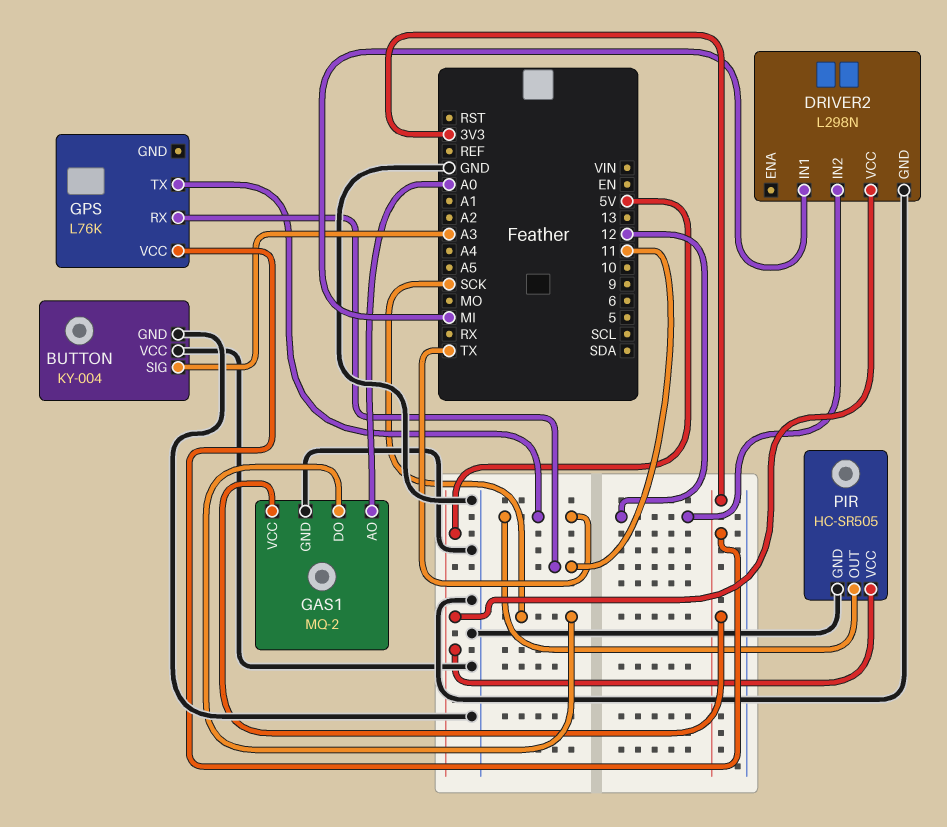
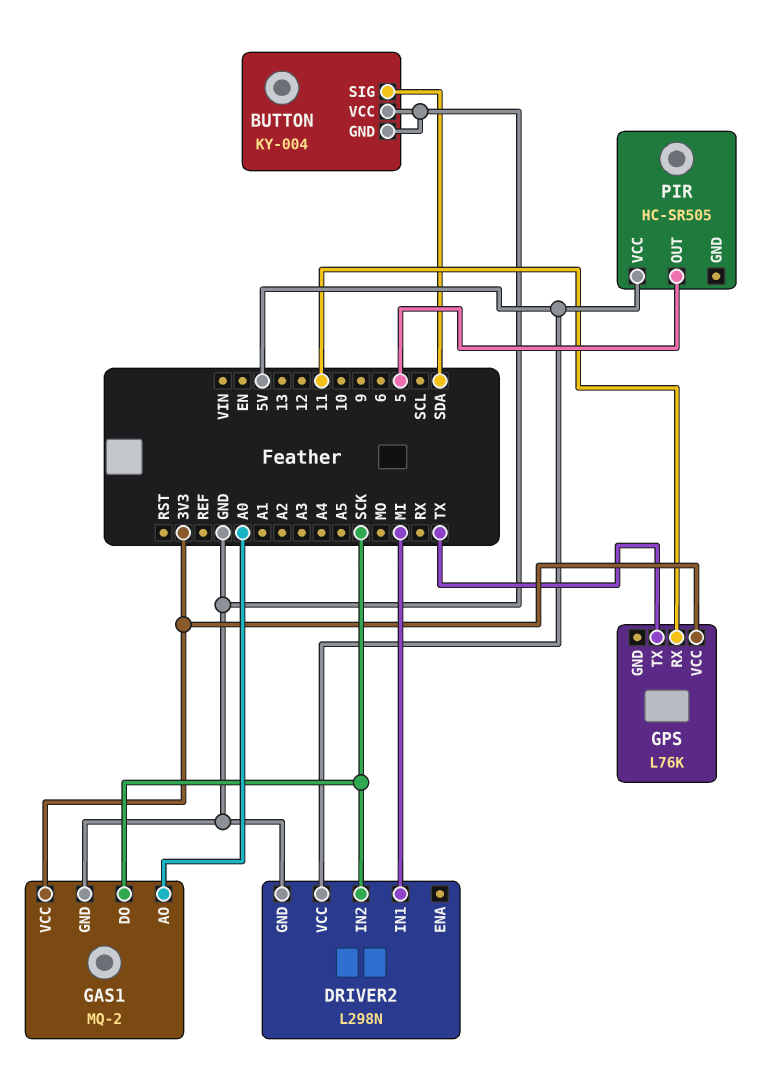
BUTTON pin SIG: A3 -> SDA
DRIVER2 pin IN2: 12 -> SCK
PIR pin GND: GND -> none
PIR pin OUT: TX -> 5

